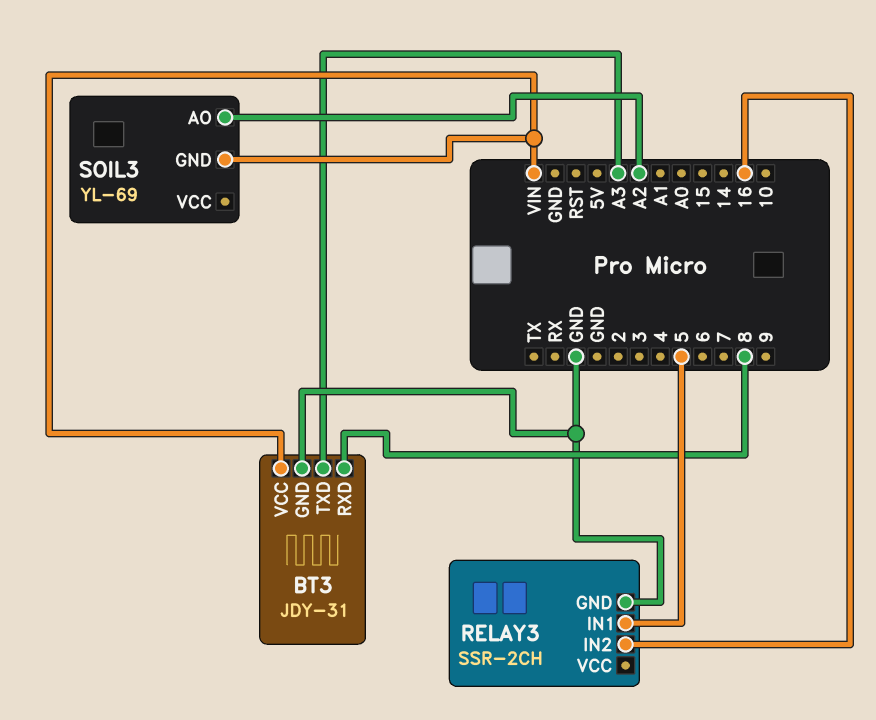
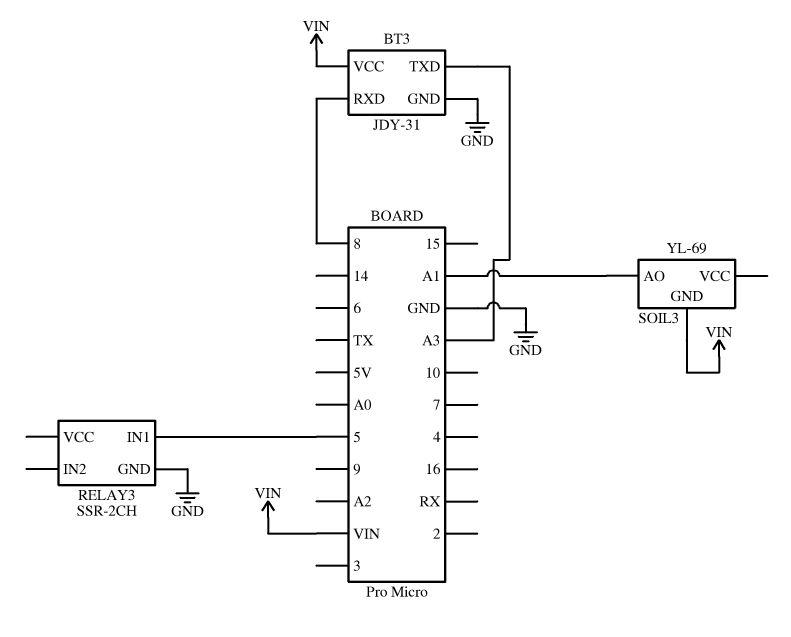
RELAY3 pin IN2: 16 -> none
SOIL3 pin AO: A2 -> A1

